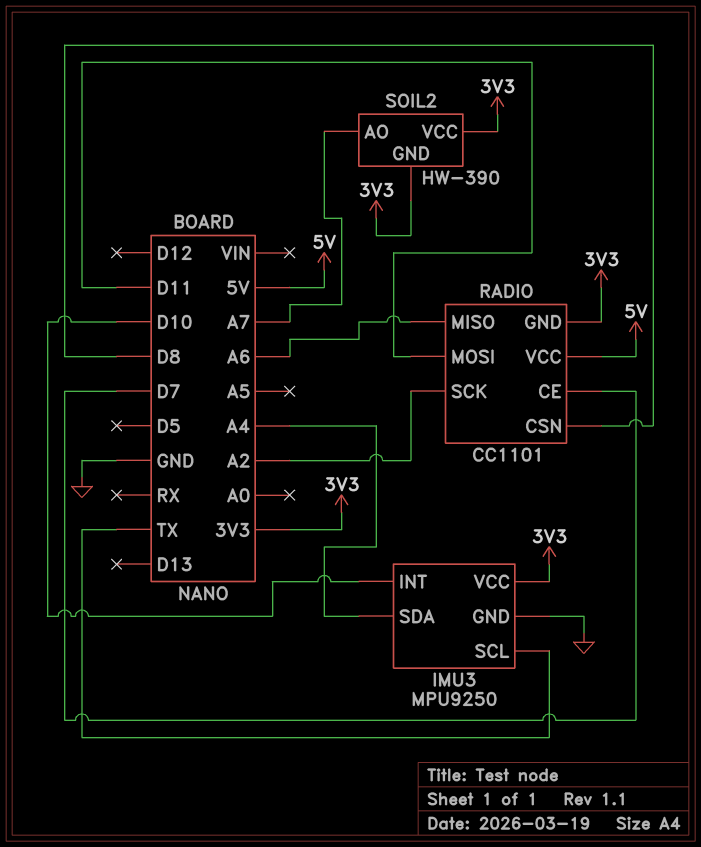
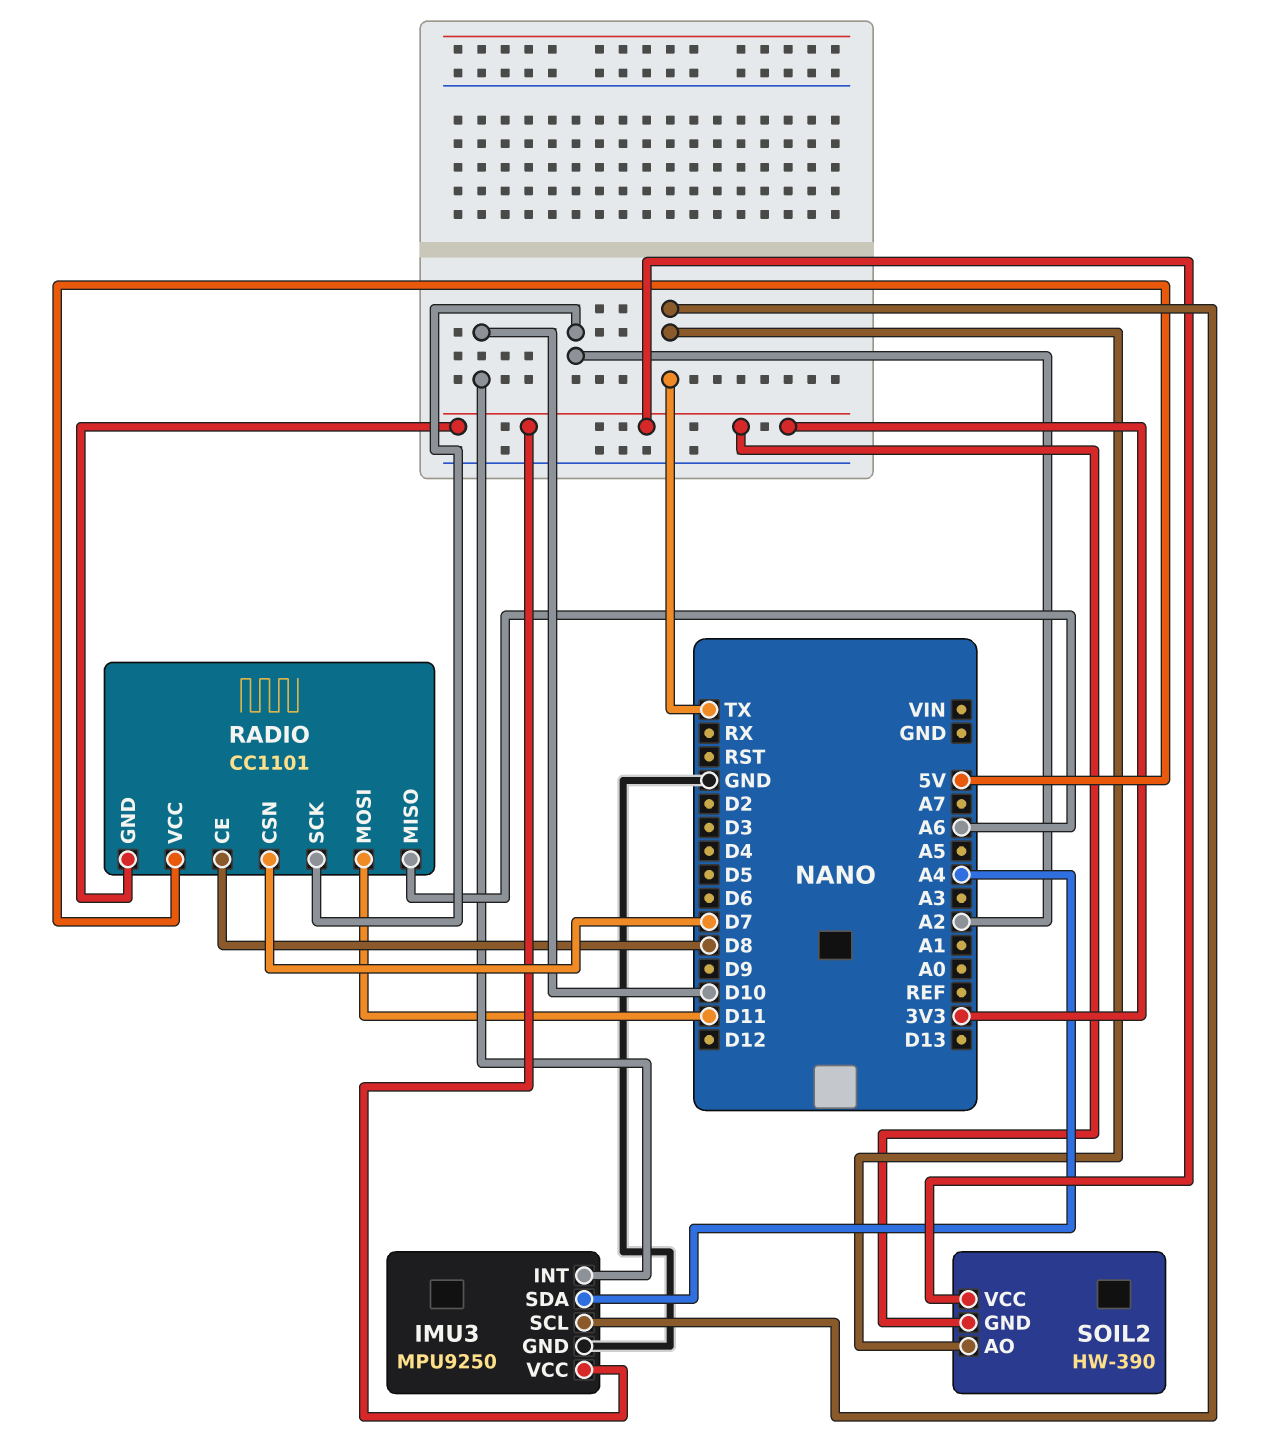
RADIO pin CE: D7 -> D8
RADIO pin CSN: D8 -> D7
SOIL2 pin AO: A7 -> TX

